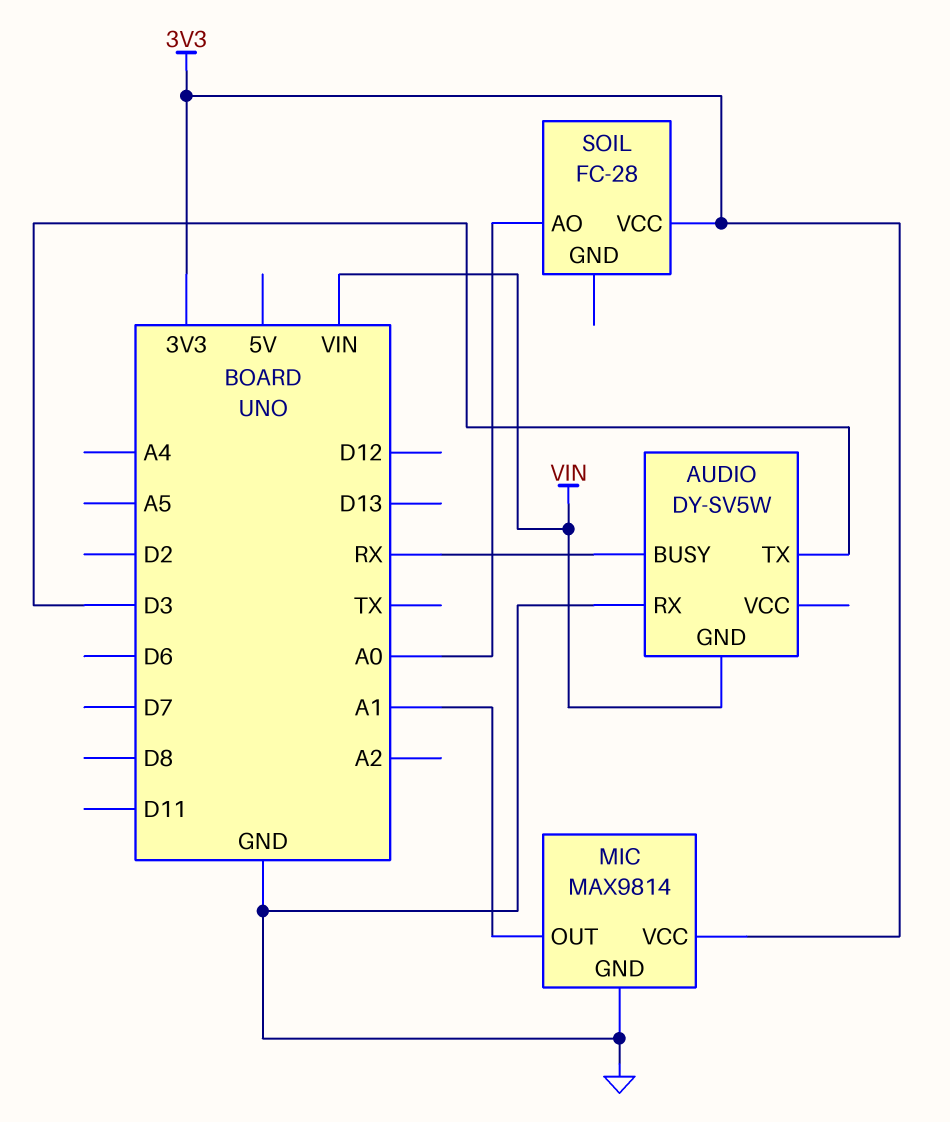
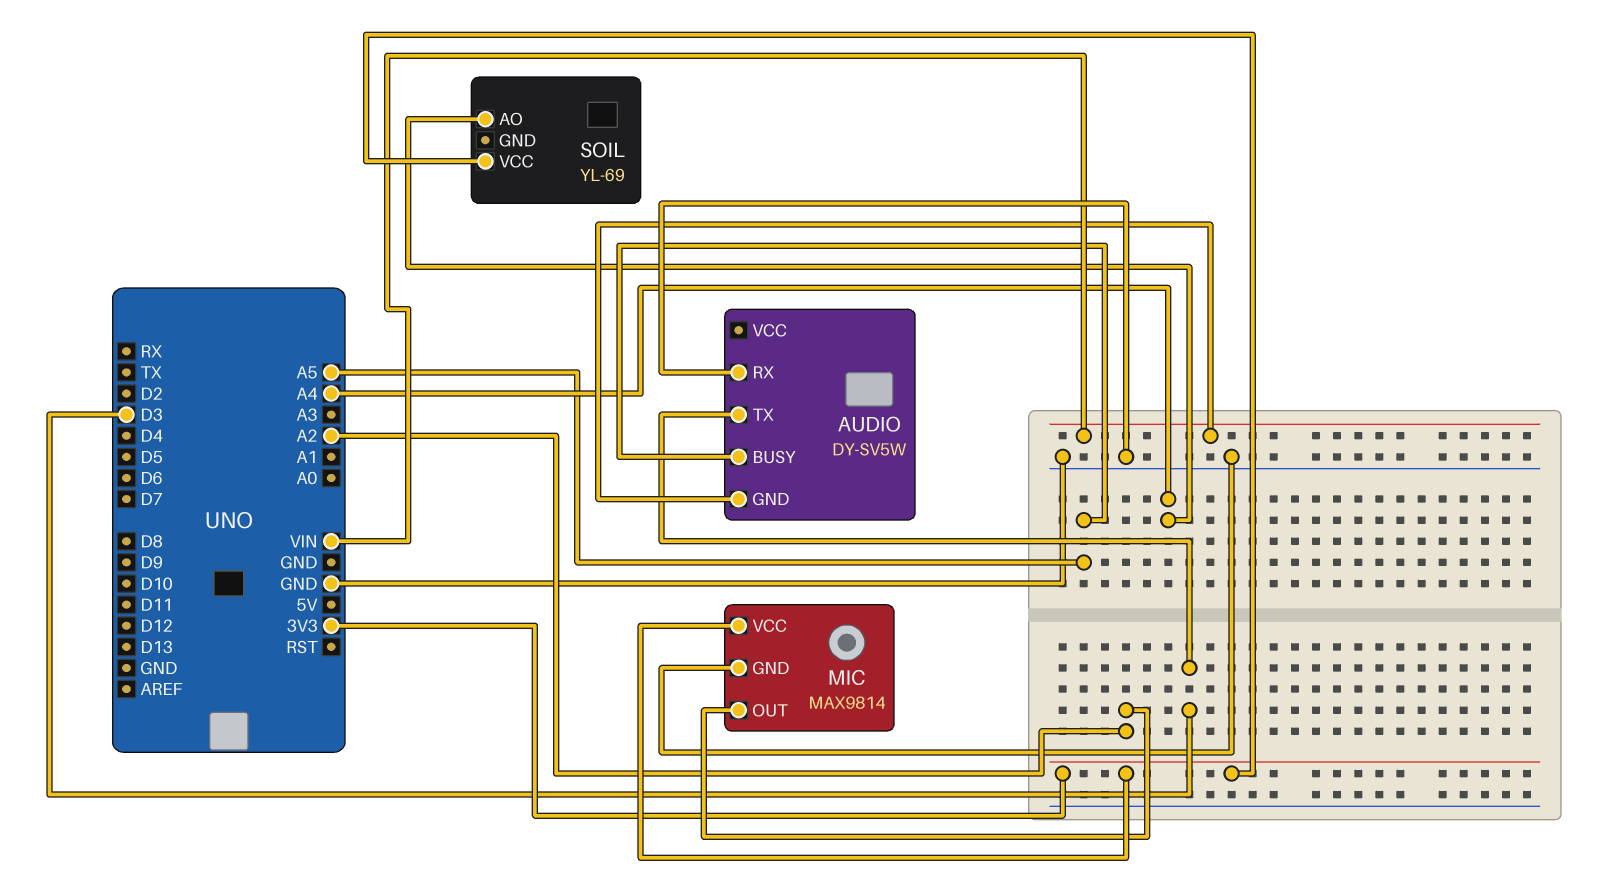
AUDIO pin BUSY: RX -> A5
MIC pin OUT: A1 -> A2
SOIL: FC-28 -> YL-69
SOIL pin AO: A0 -> A4

